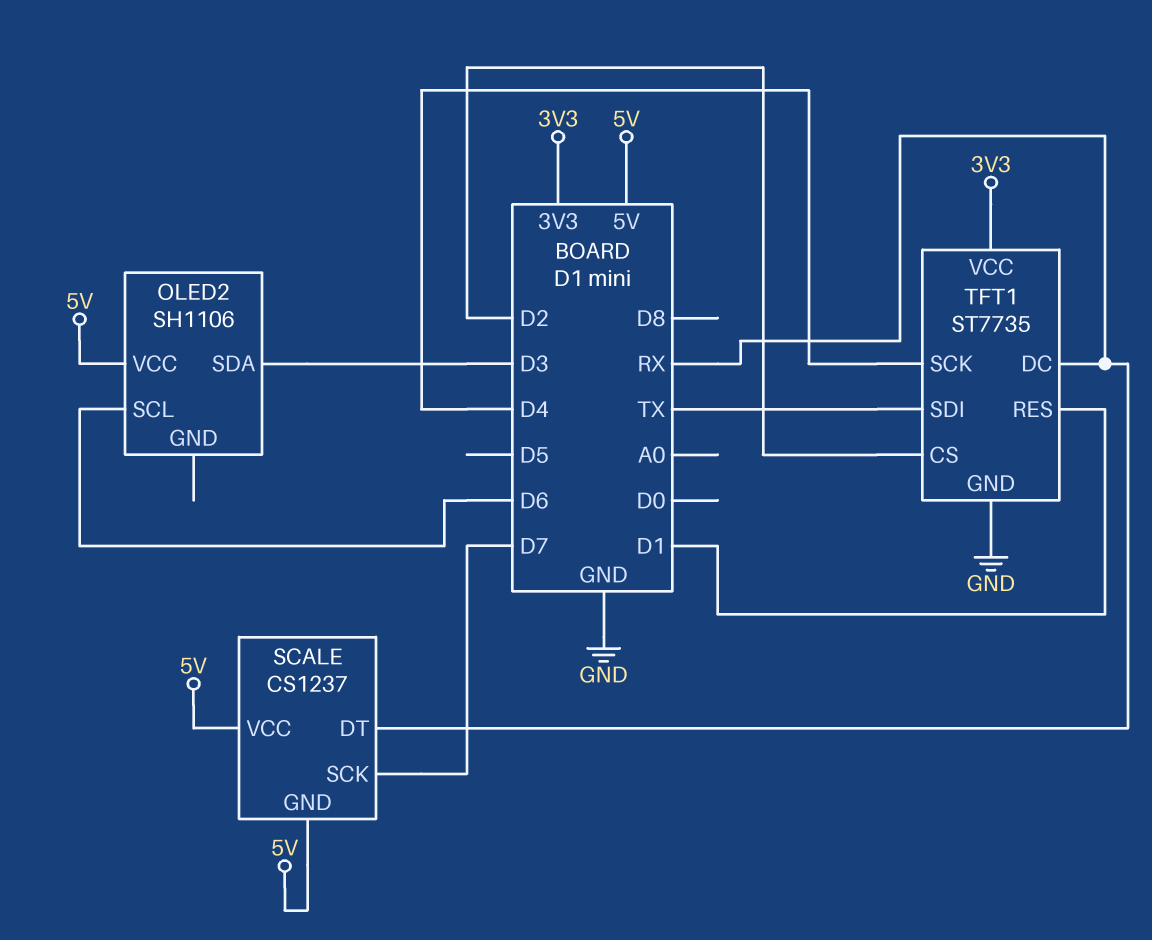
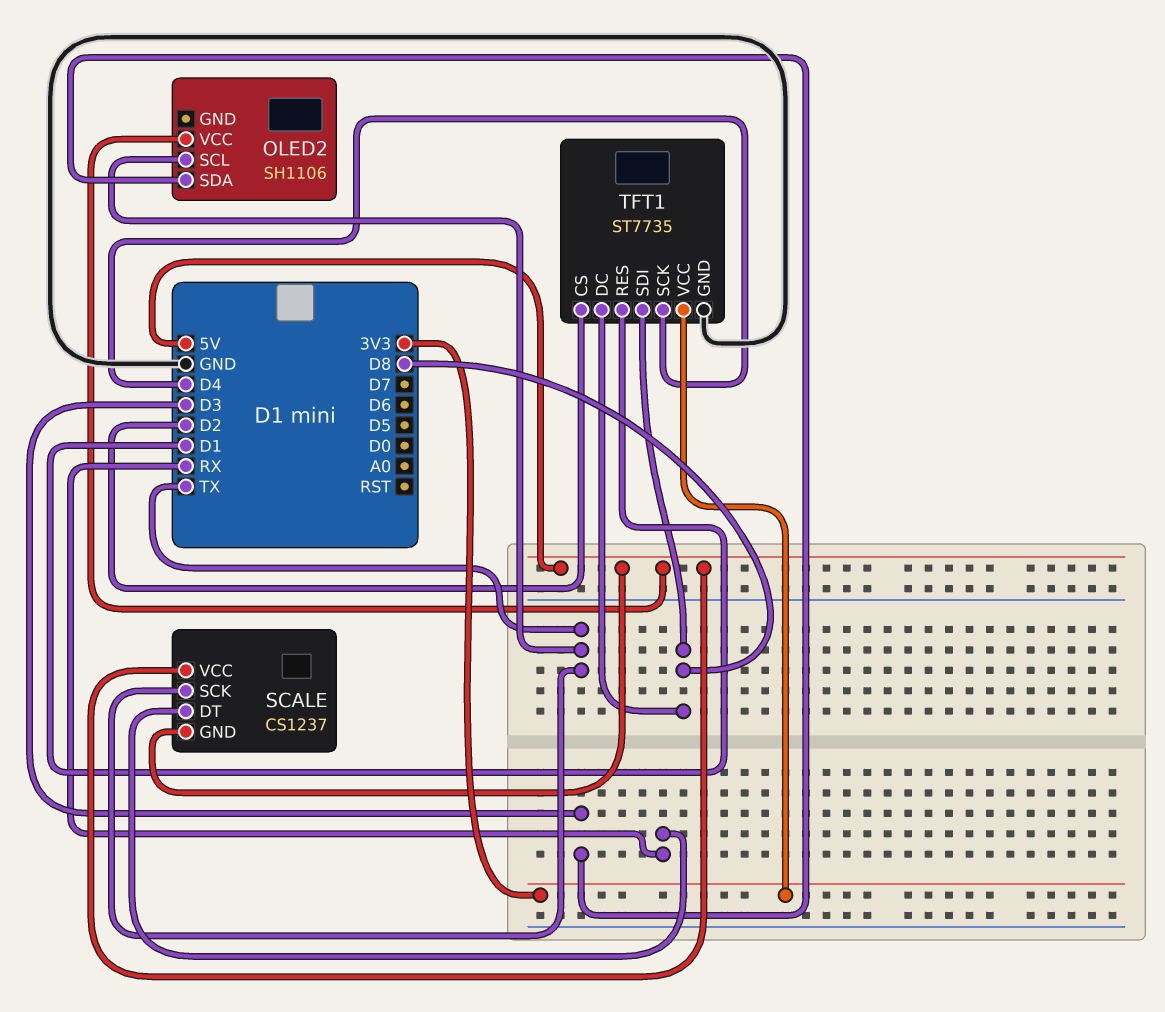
OLED2 pin SCL: D6 -> TX
SCALE pin SCK: D7 -> TX
TFT1 pin DC: RX -> D8
TFT1 pin SDI: TX -> D8

